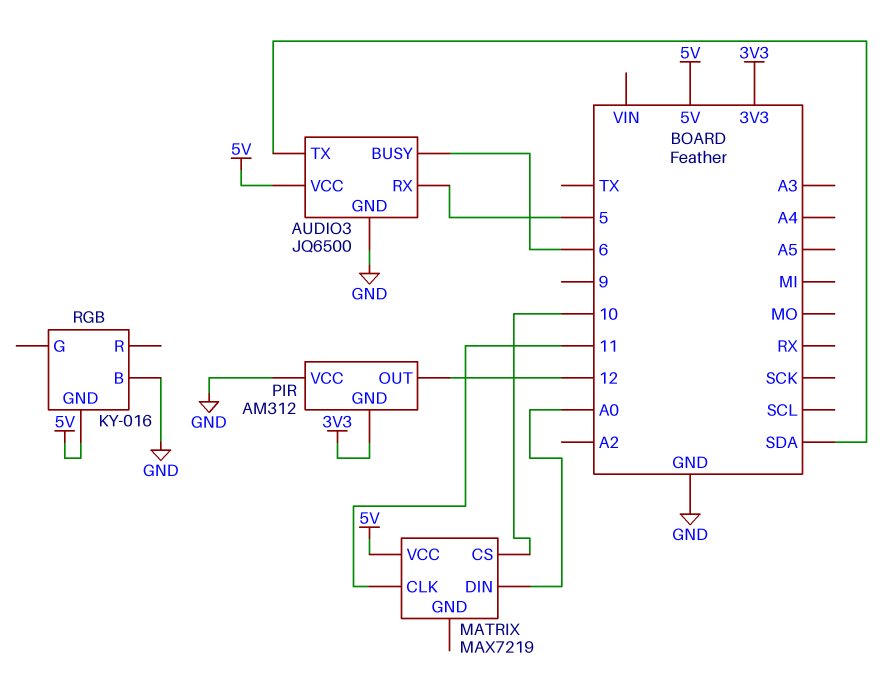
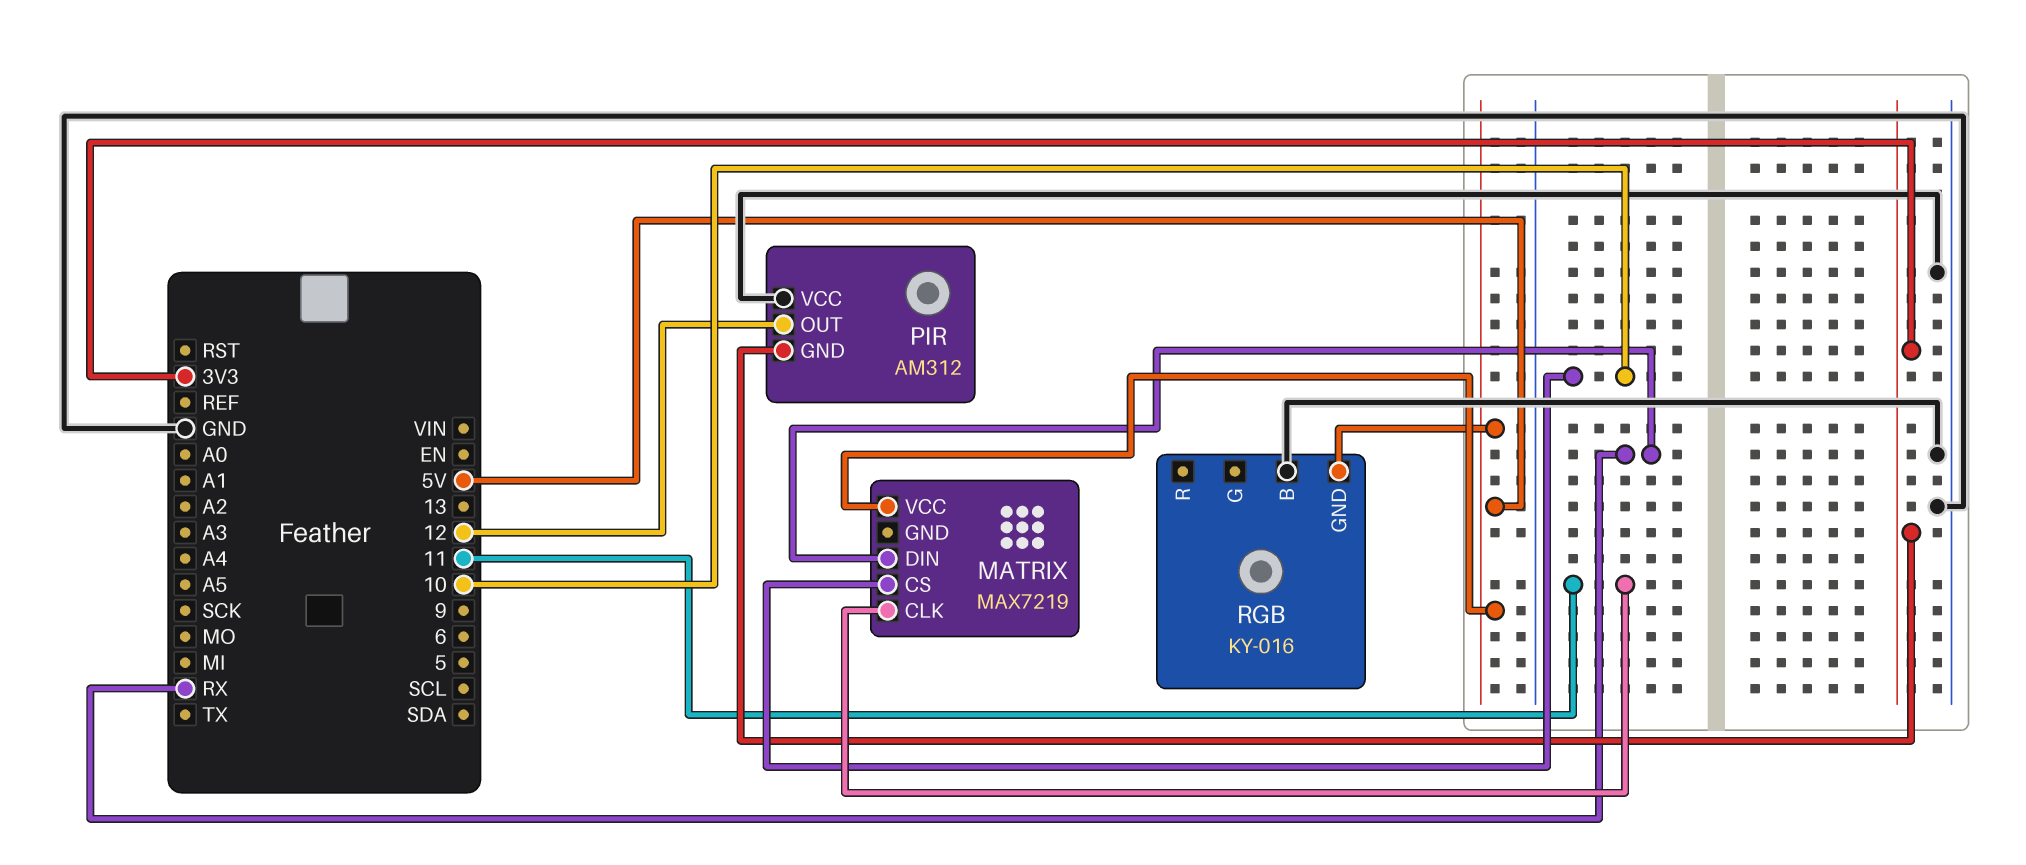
AUDIO3: JQ6500 -> none
AUDIO3 pin BUSY: 6 -> none
AUDIO3 pin GND: GND -> none
AUDIO3 pin RX: 5 -> none
AUDIO3 pin TX: SDA -> none
AUDIO3 pin VCC: 5V -> none
MATRIX pin DIN: A0 -> RX

